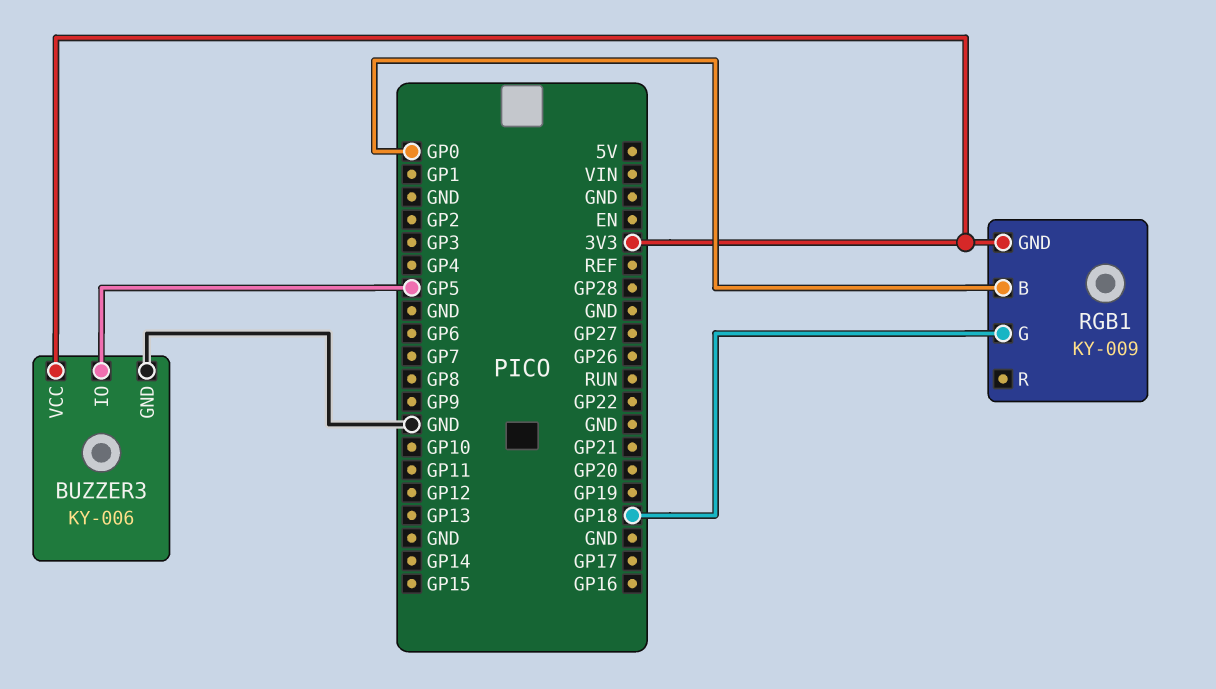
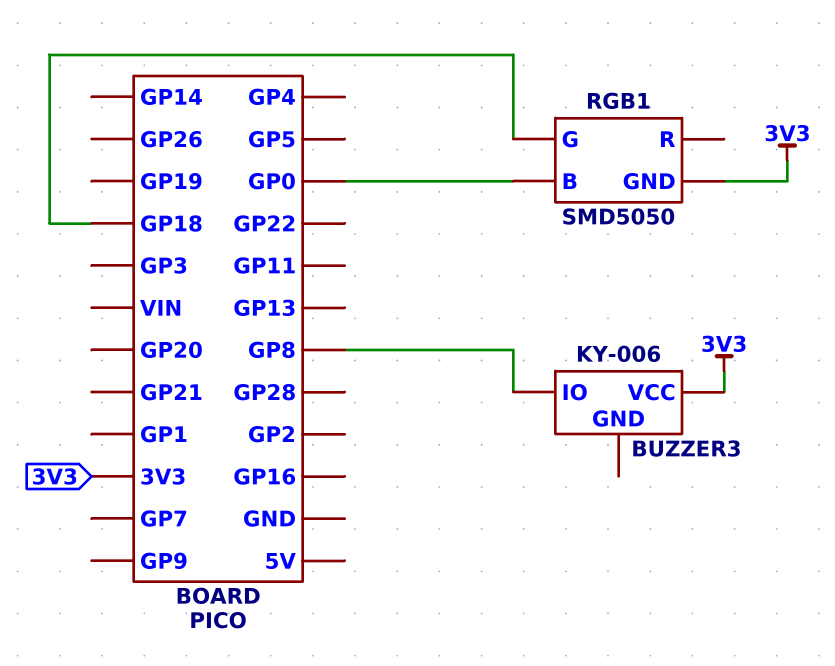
BUZZER3 pin GND: GND -> none
BUZZER3 pin IO: GP5 -> GP8
RGB1: KY-009 -> SMD5050

